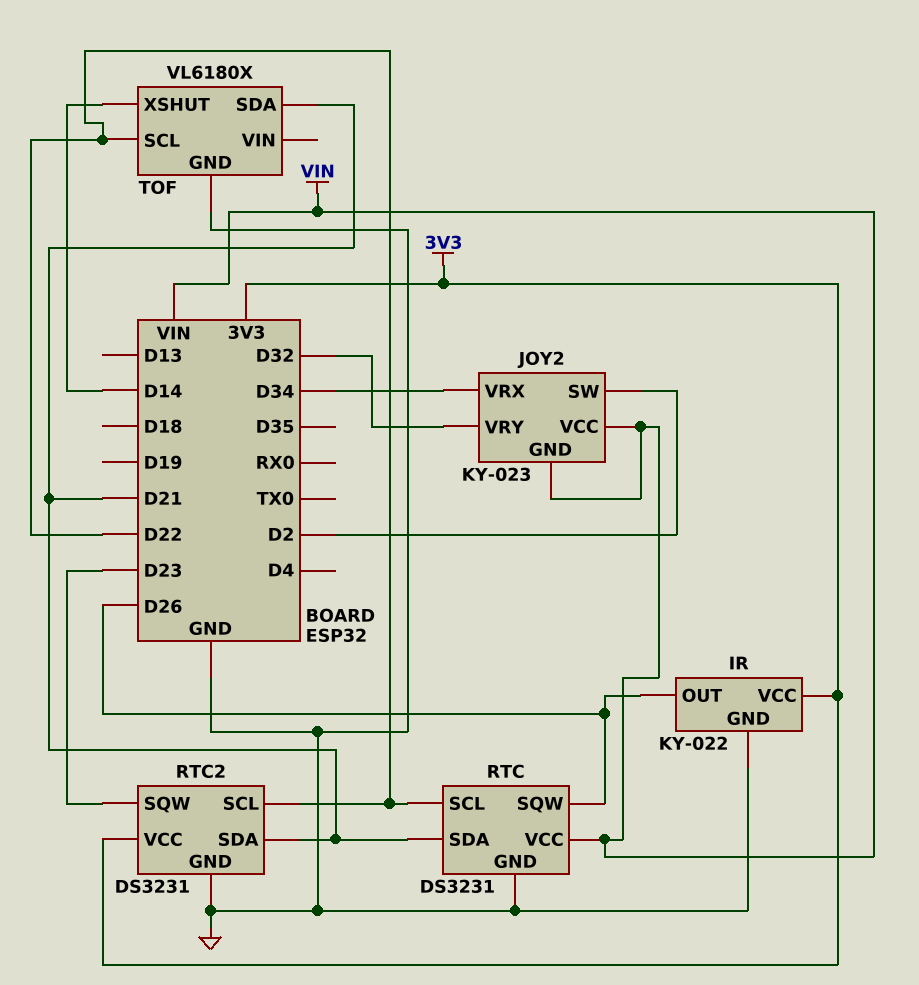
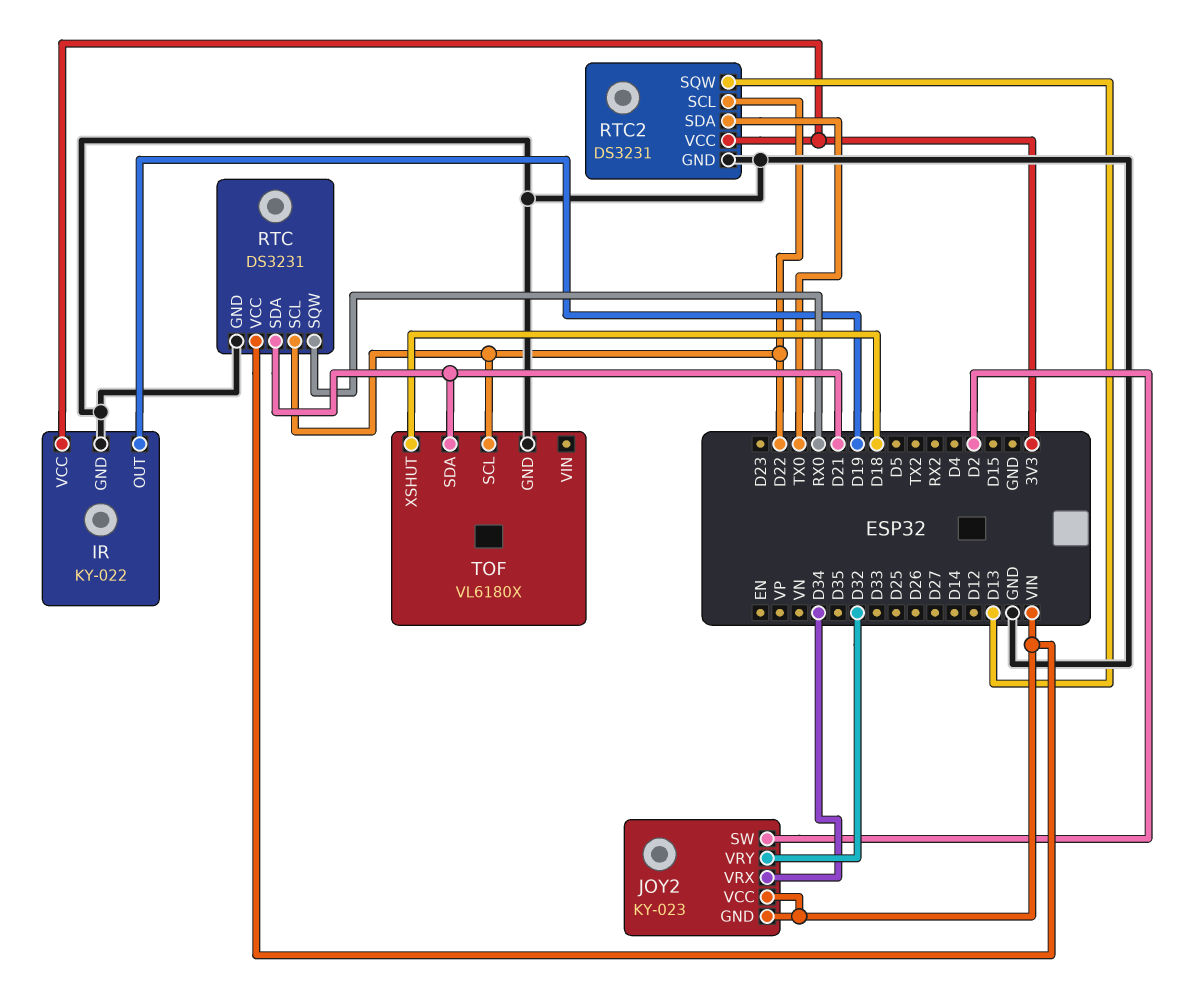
IR pin OUT: D26 -> D19
RTC pin SQW: D26 -> RX0
RTC2 pin SDA: D21 -> TX0
RTC2 pin SQW: D23 -> D13
TOF pin XSHUT: D14 -> D18

